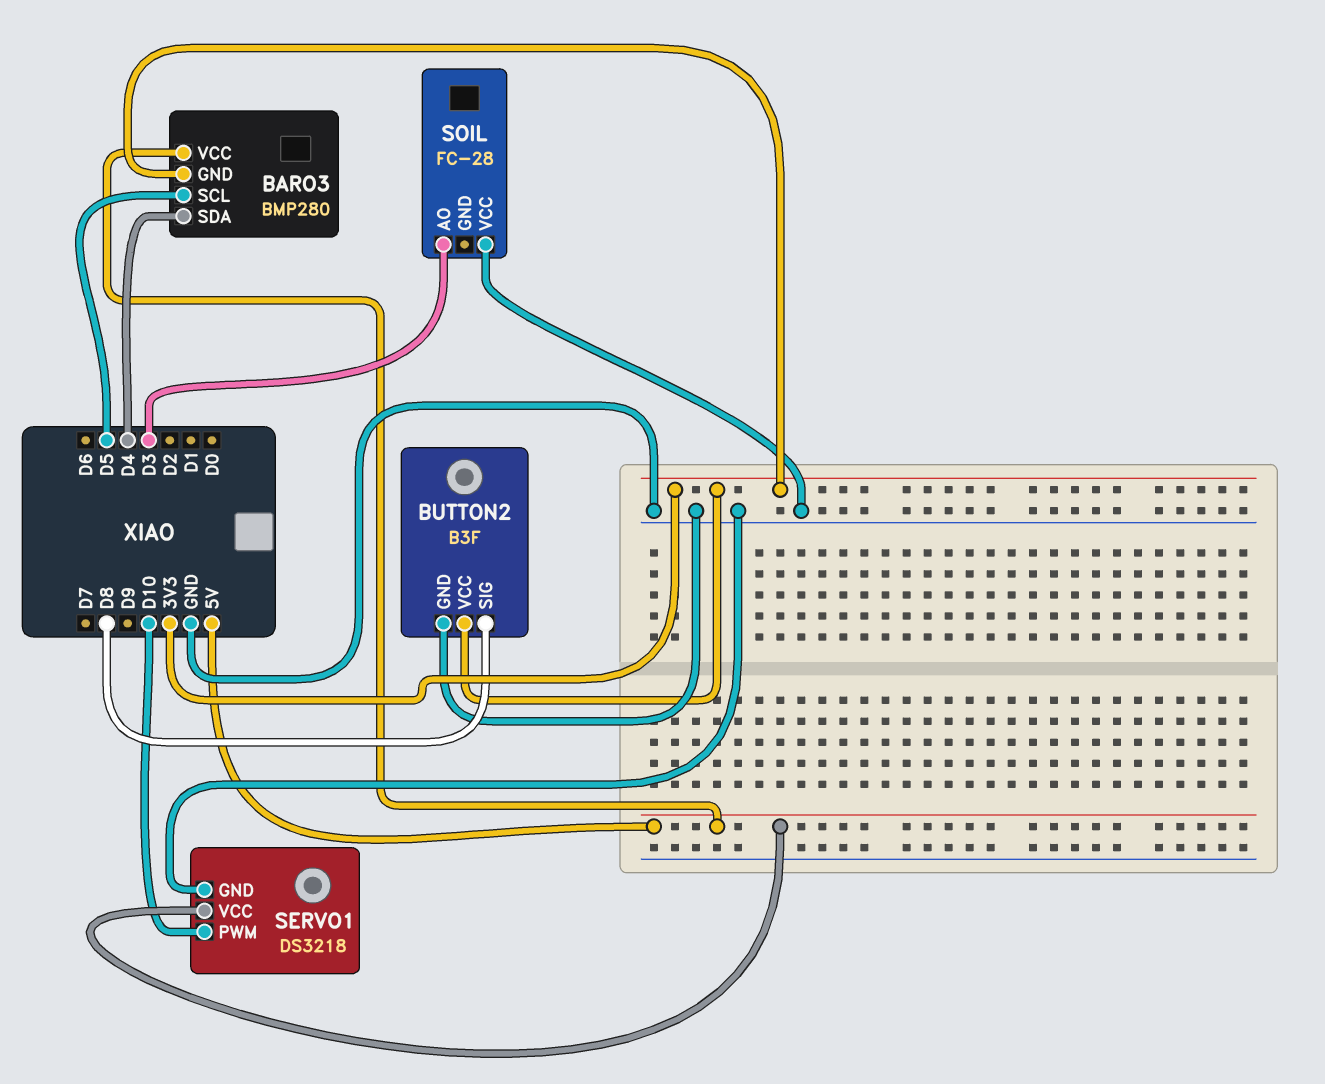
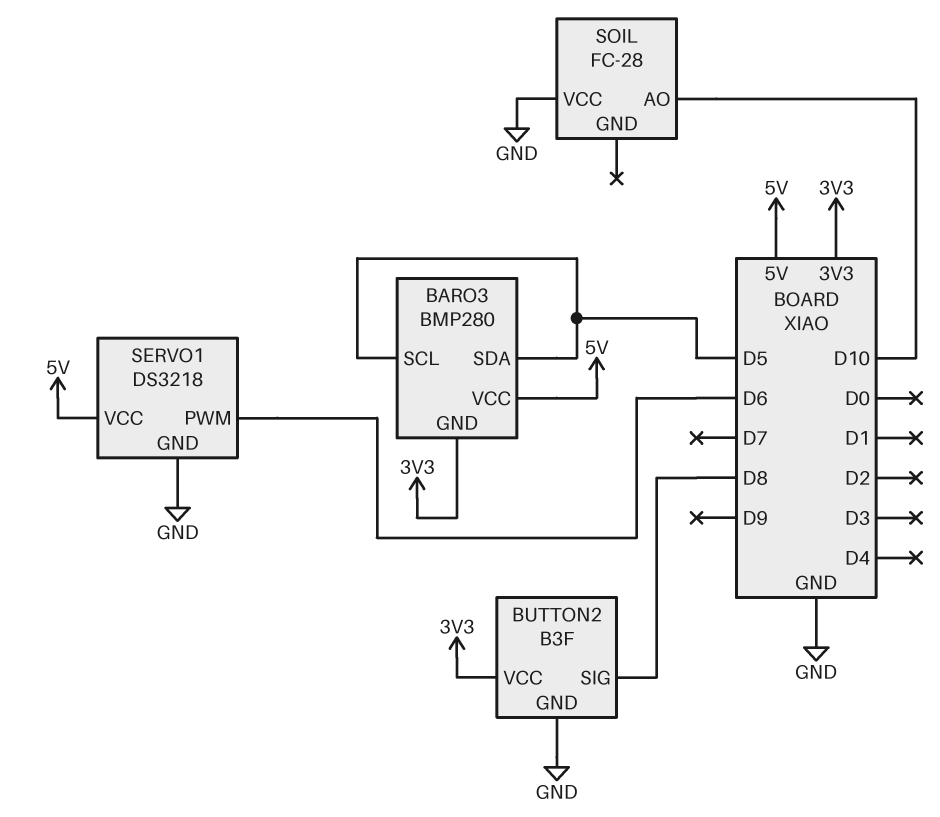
BARO3 pin SDA: D4 -> D5
SERVO1 pin PWM: D10 -> D6
SOIL pin AO: D3 -> D10

